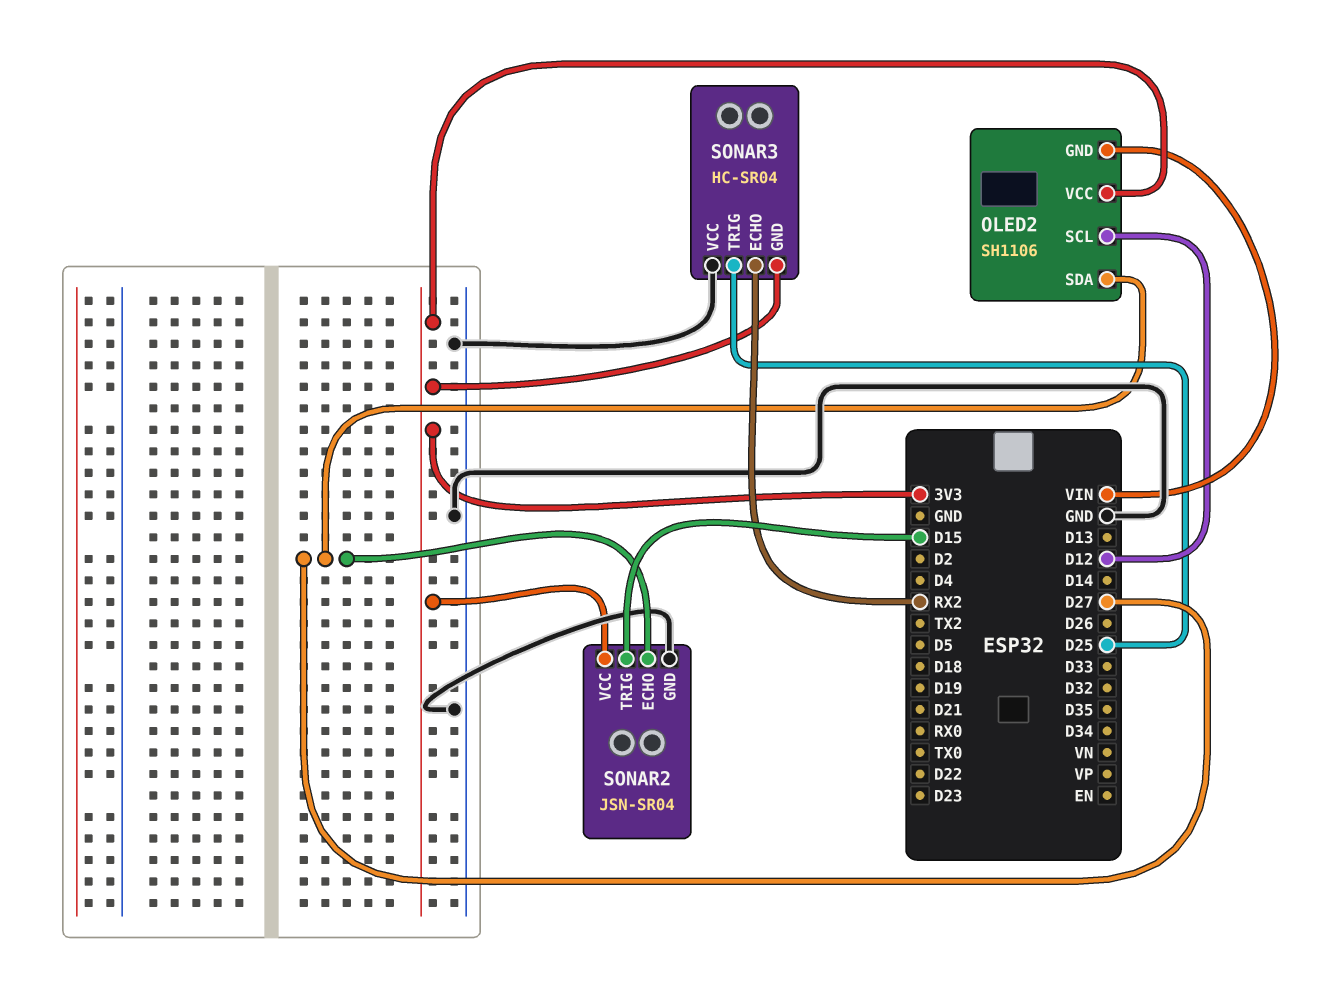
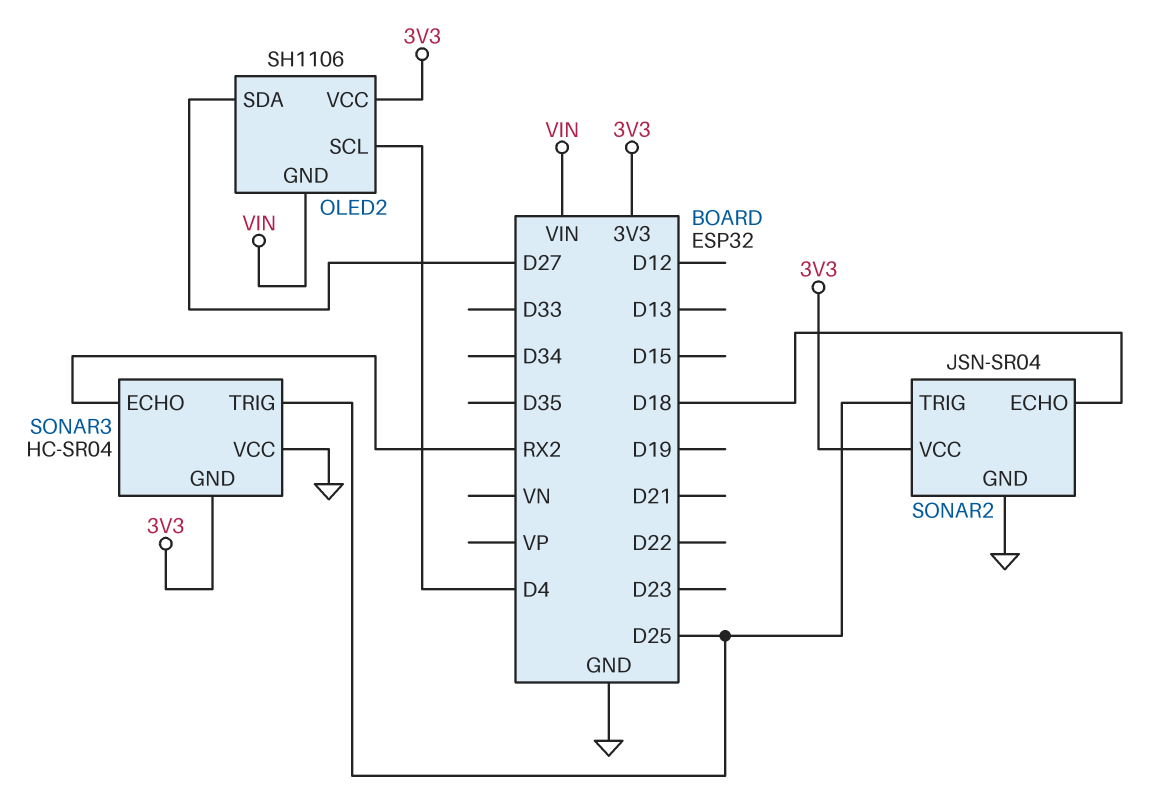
OLED2 pin SCL: D12 -> D4
SONAR2 pin ECHO: D27 -> D18
SONAR2 pin TRIG: D15 -> D25

